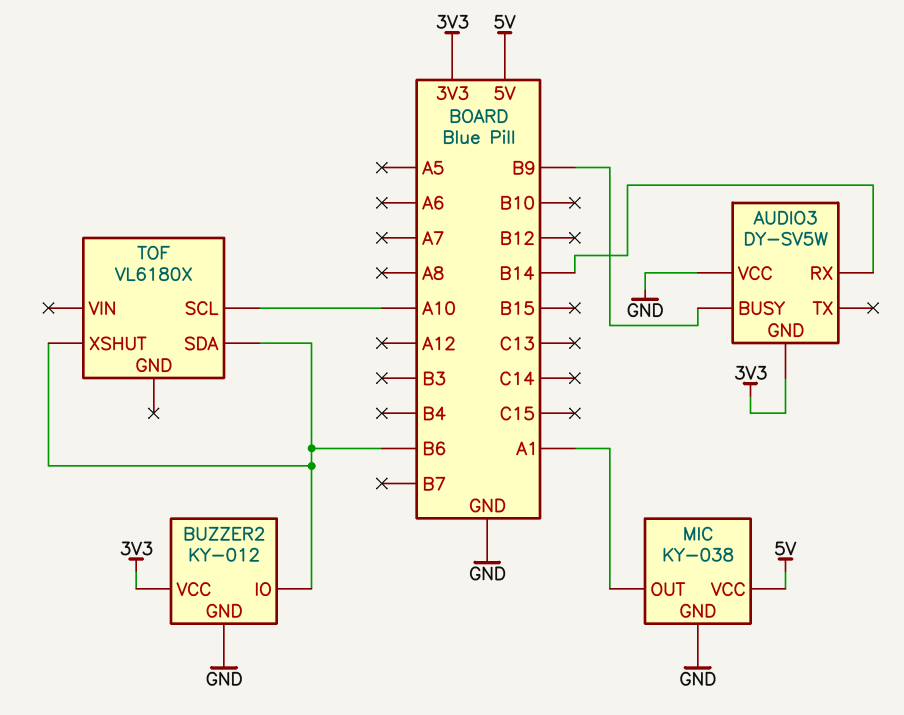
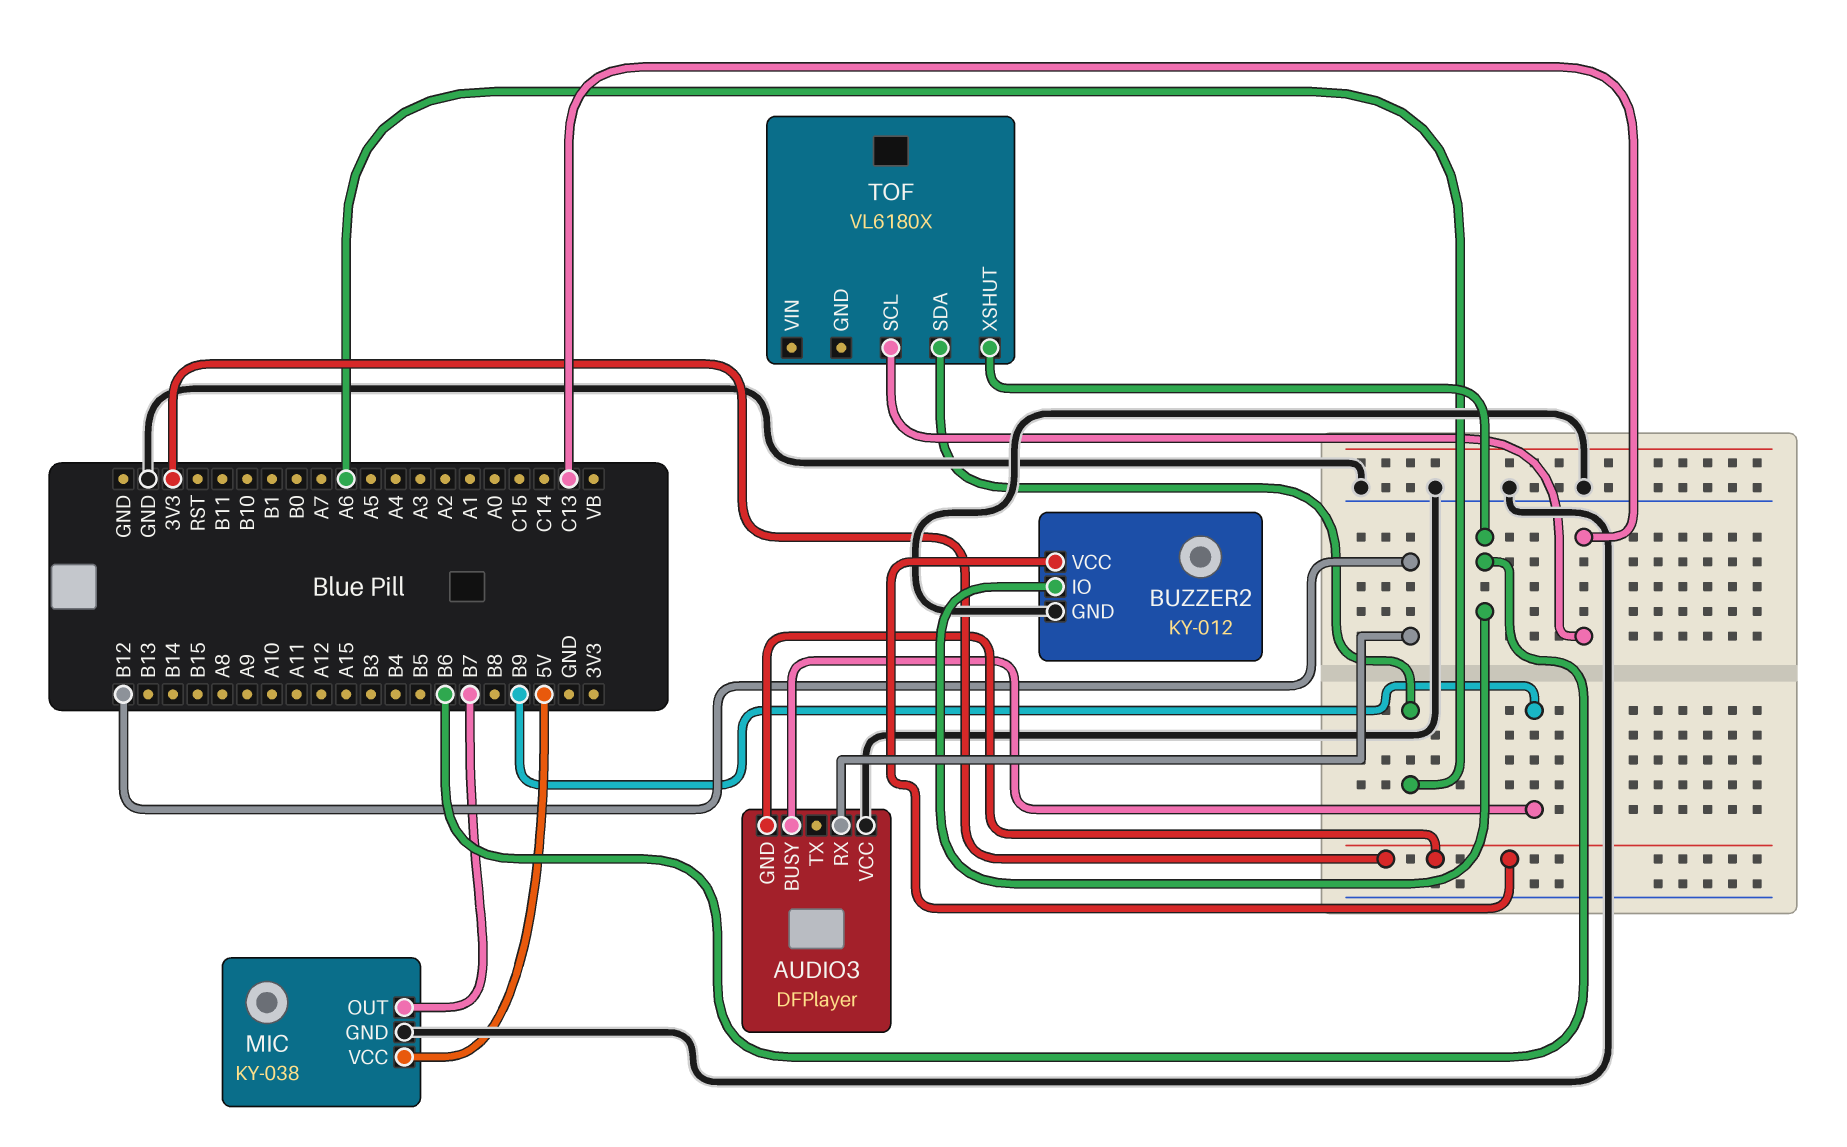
AUDIO3: DY-SV5W -> DFPlayer
AUDIO3 pin RX: B14 -> B12
MIC pin OUT: A1 -> B7
TOF pin SCL: A10 -> C13
TOF pin SDA: B6 -> A6

